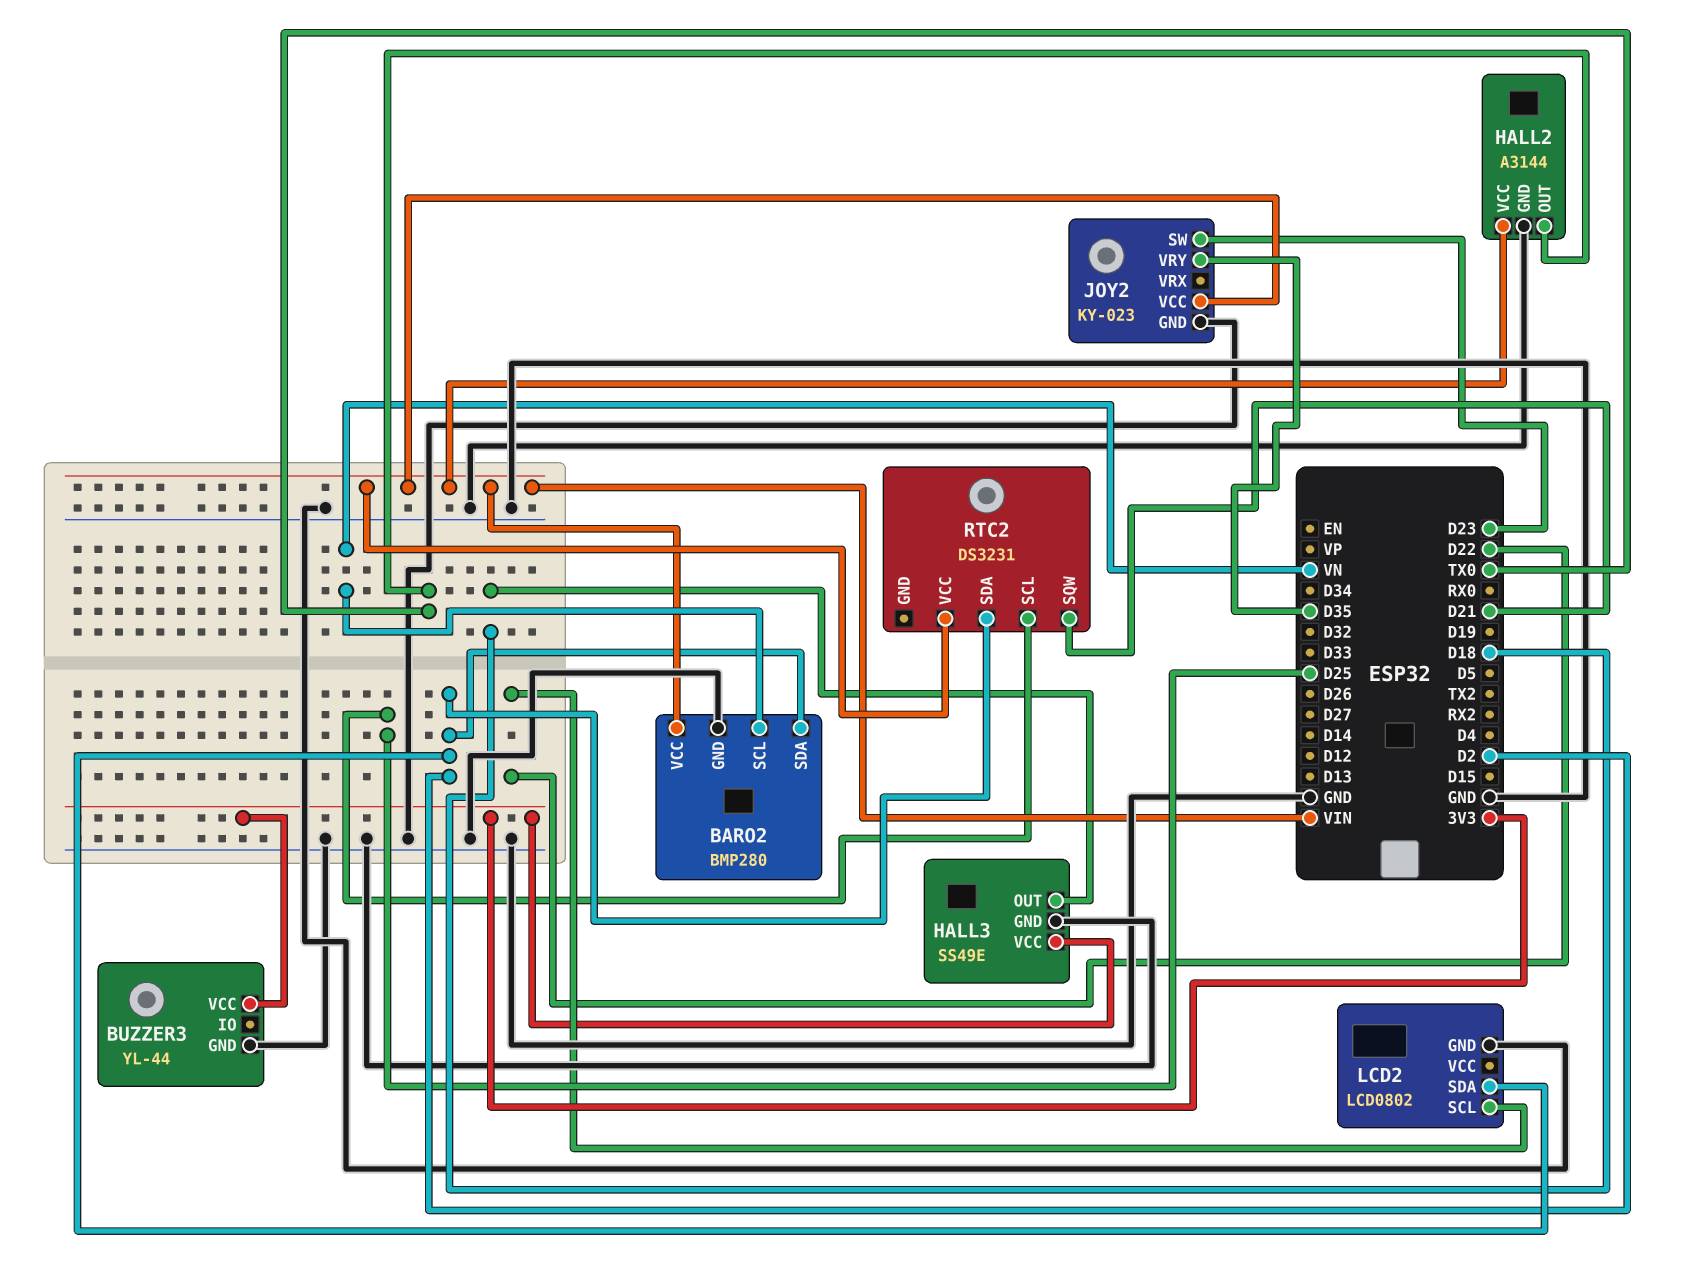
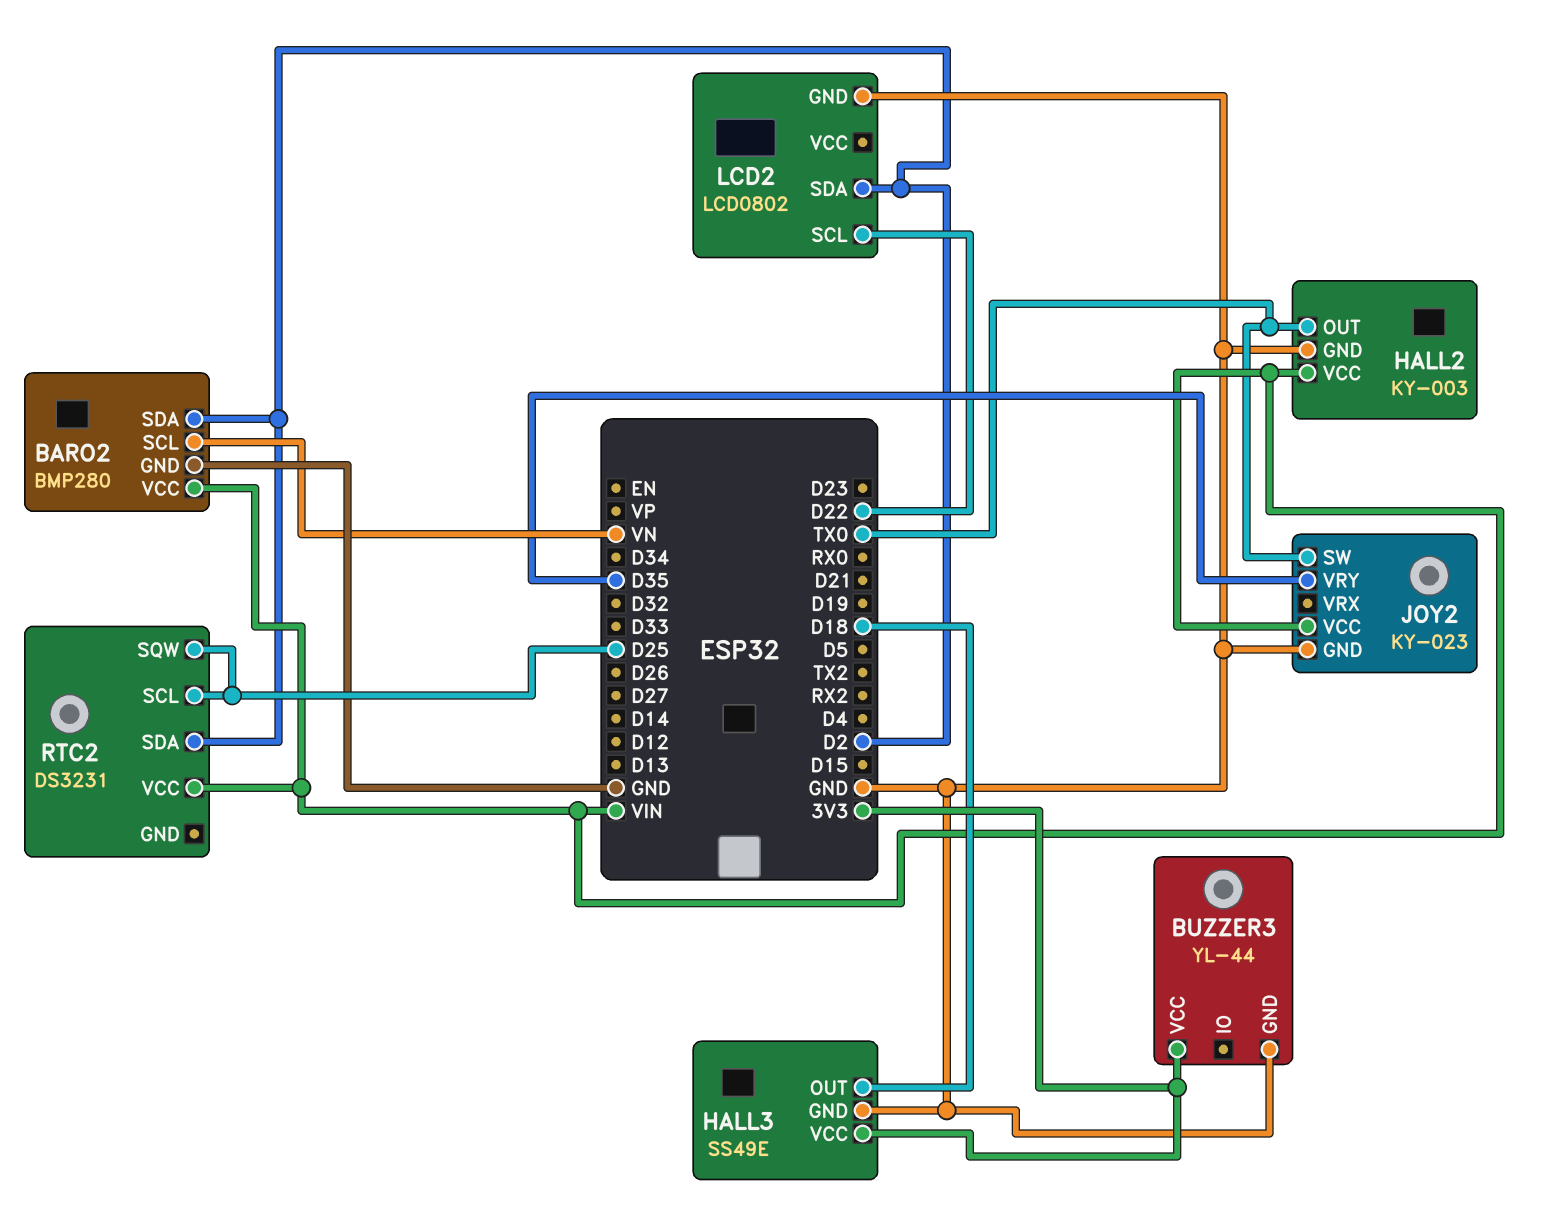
HALL2: A3144 -> KY-003
JOY2 pin SW: D23 -> TX0
RTC2 pin SQW: D21 -> D25

